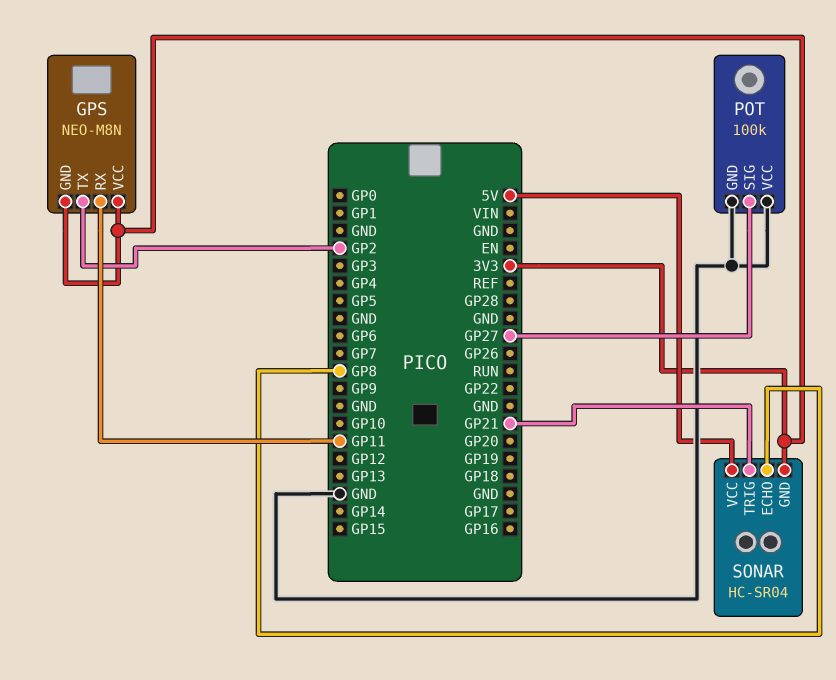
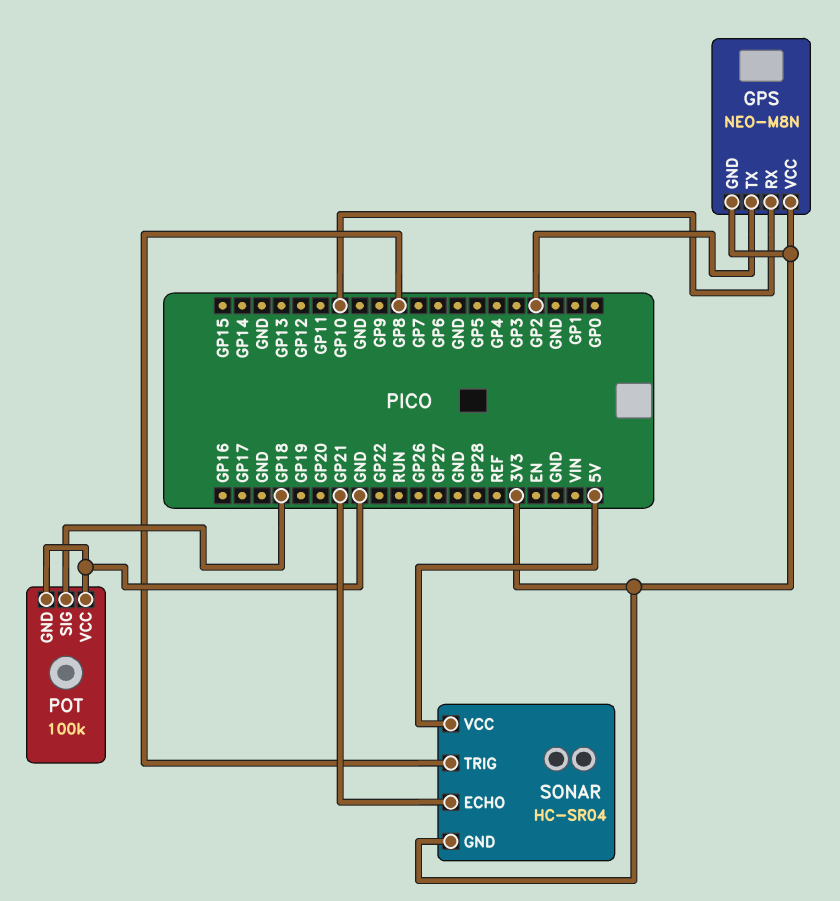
GPS pin RX: GP11 -> GP10
POT pin SIG: GP27 -> GP18
SONAR pin ECHO: GP8 -> GP21
SONAR pin TRIG: GP21 -> GP8

